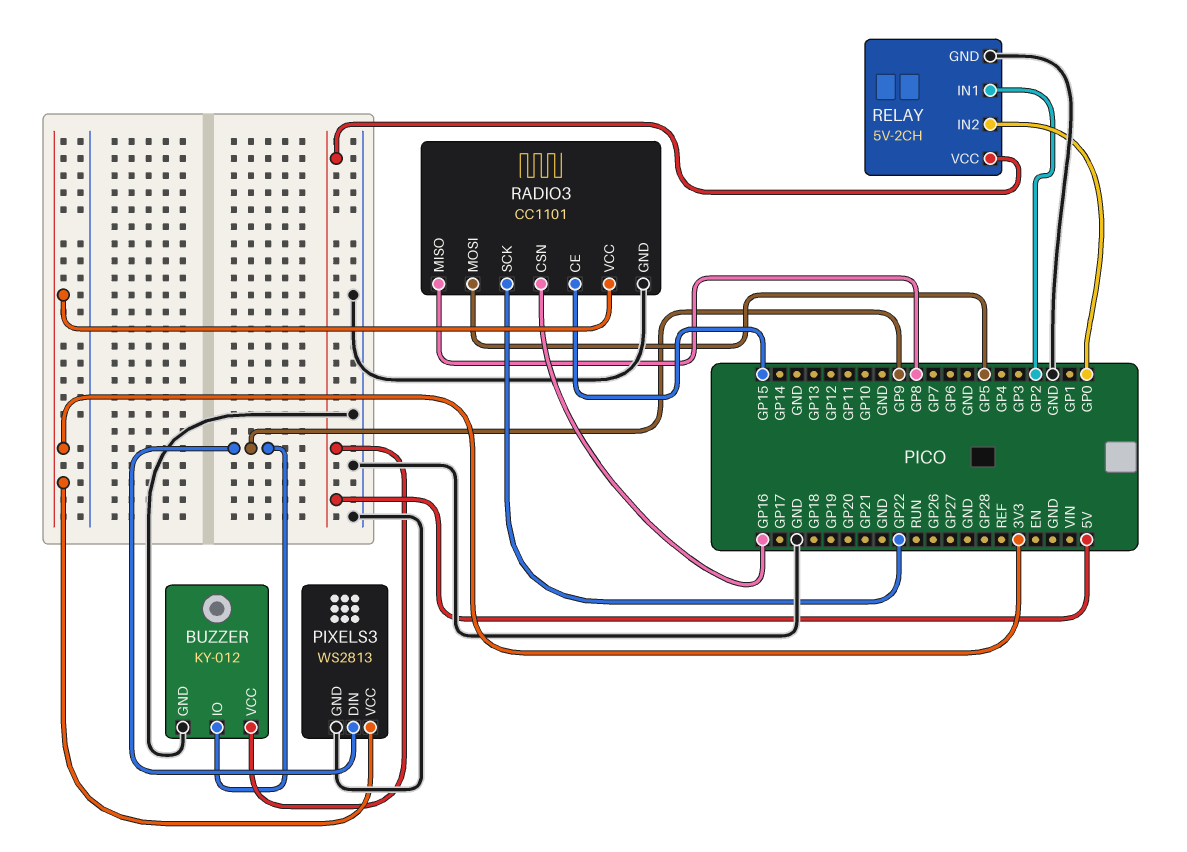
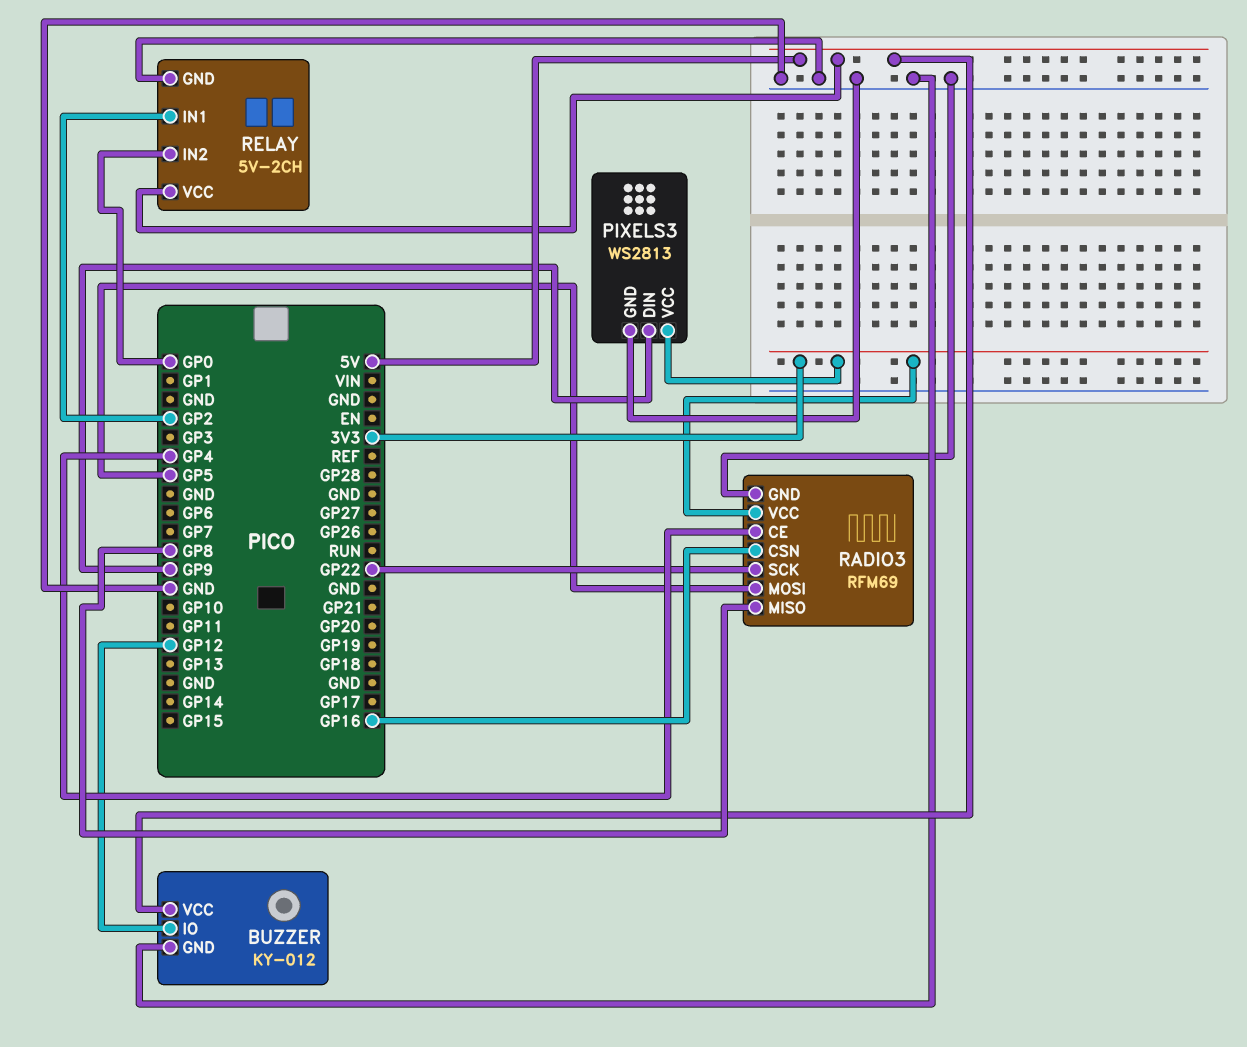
BUZZER pin IO: GP9 -> GP12
RADIO3: CC1101 -> RFM69
RADIO3 pin CE: GP15 -> GP4

